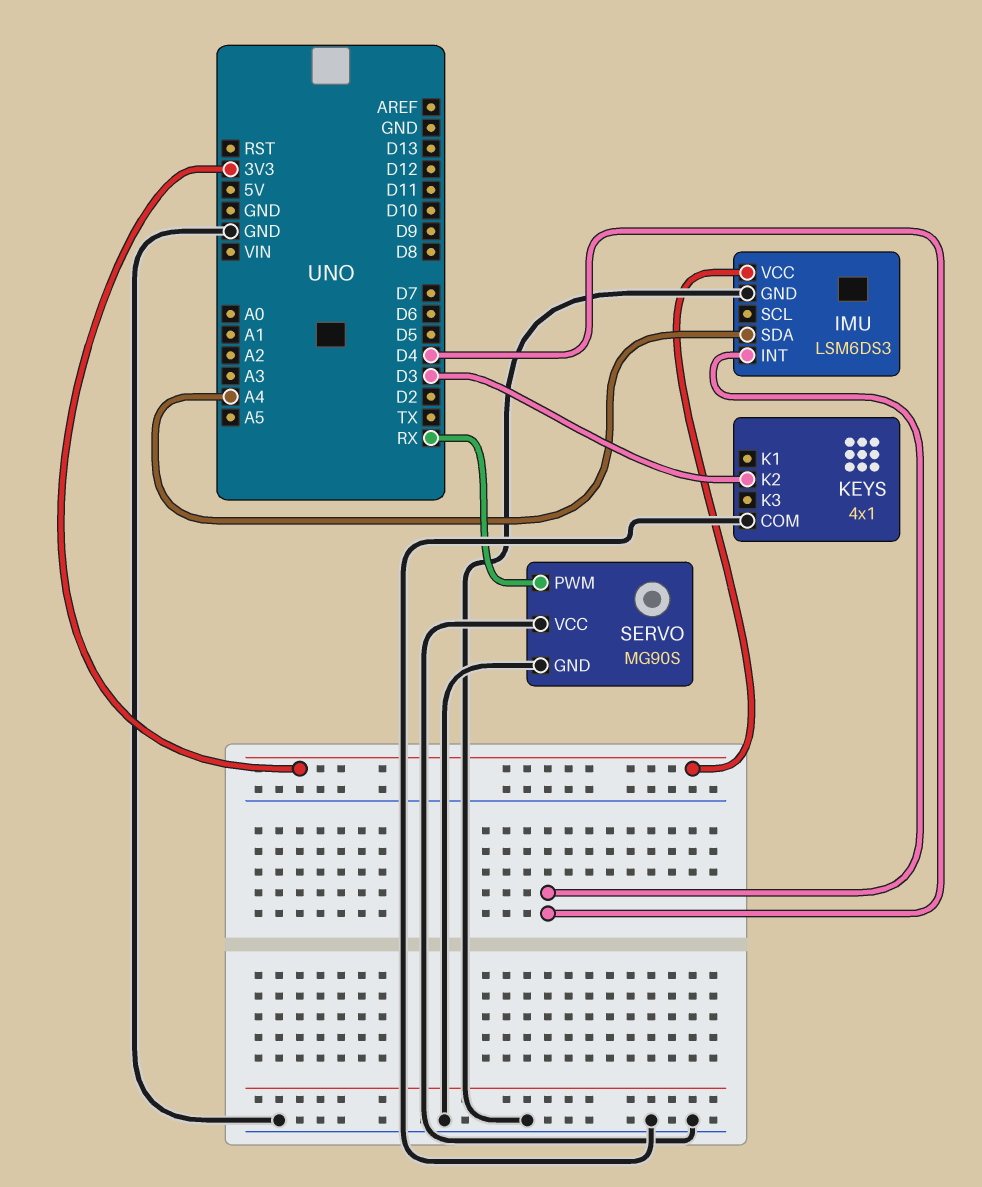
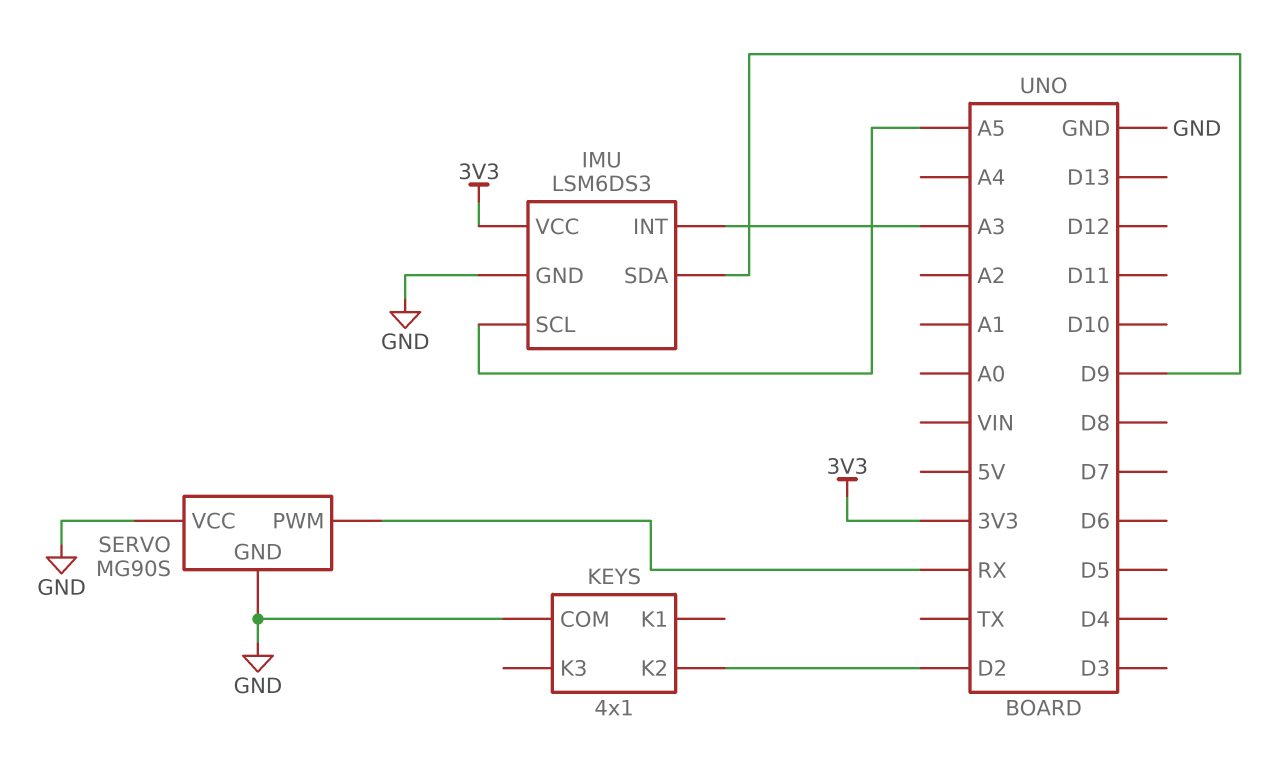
IMU pin INT: D4 -> A3
IMU pin SCL: none -> A5
IMU pin SDA: A4 -> D9
KEYS pin K2: D3 -> D2

